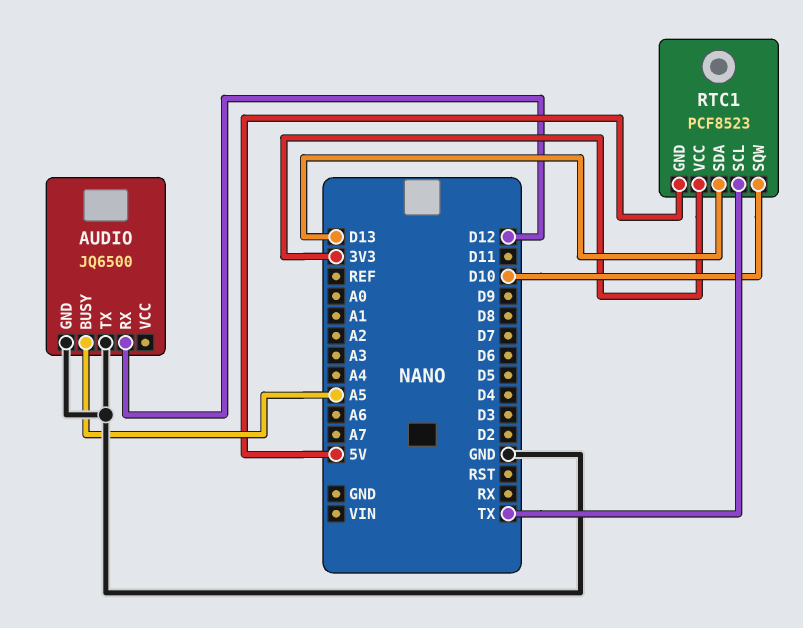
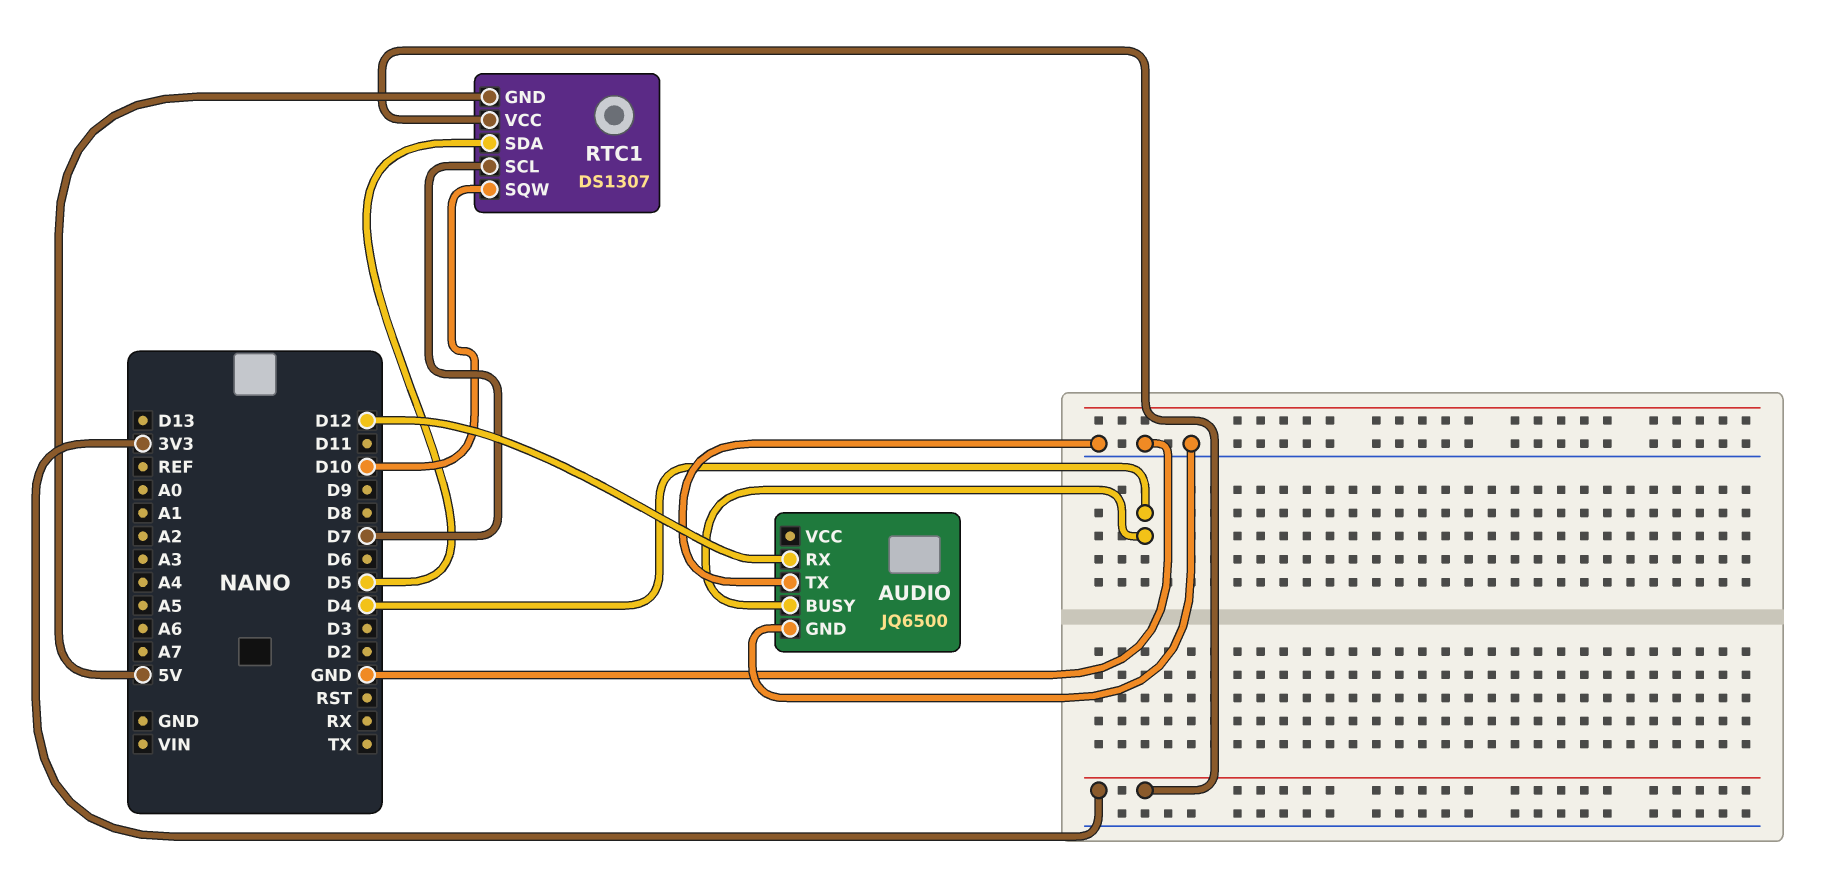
AUDIO pin BUSY: A5 -> D4
RTC1: PCF8523 -> DS1307
RTC1 pin SCL: TX -> D7
RTC1 pin SDA: D13 -> D5

